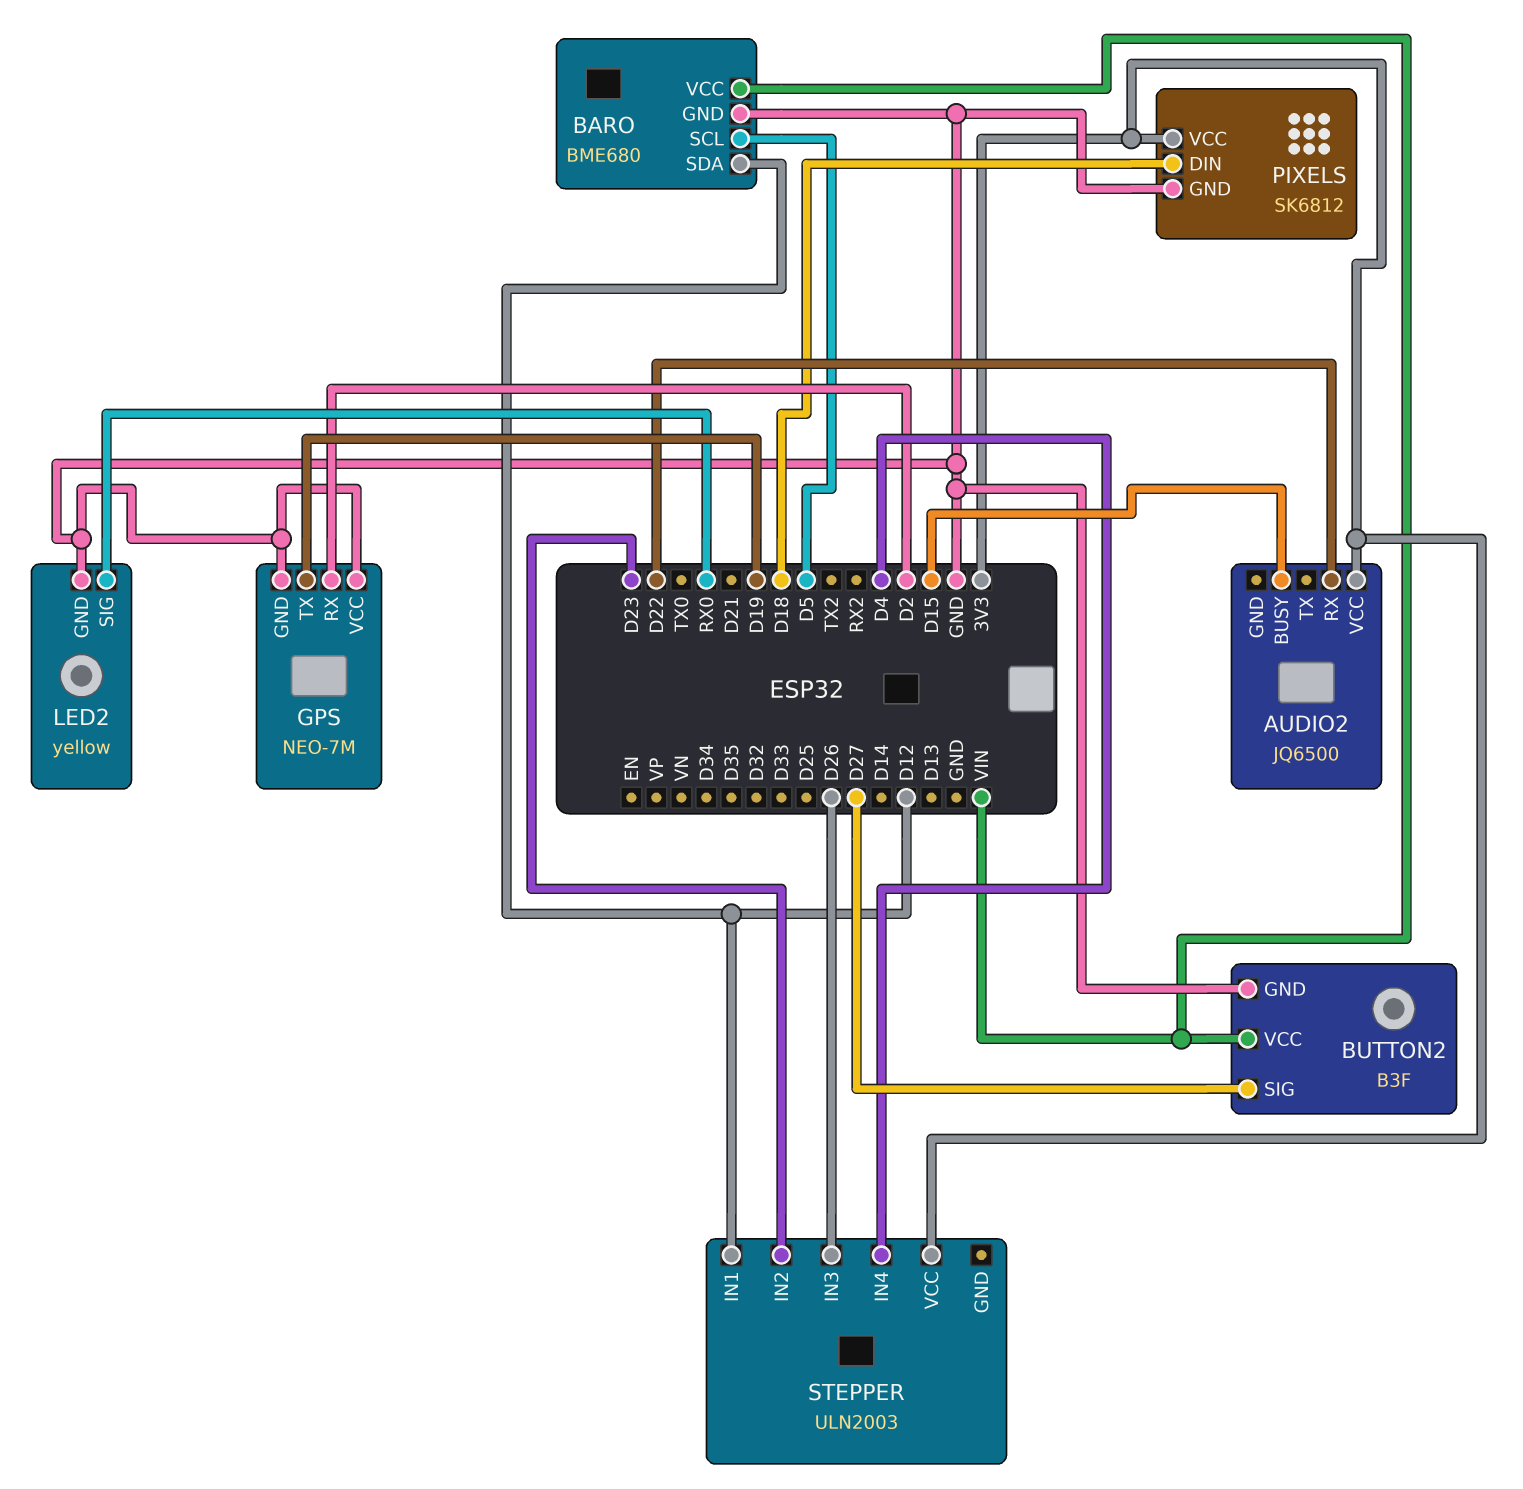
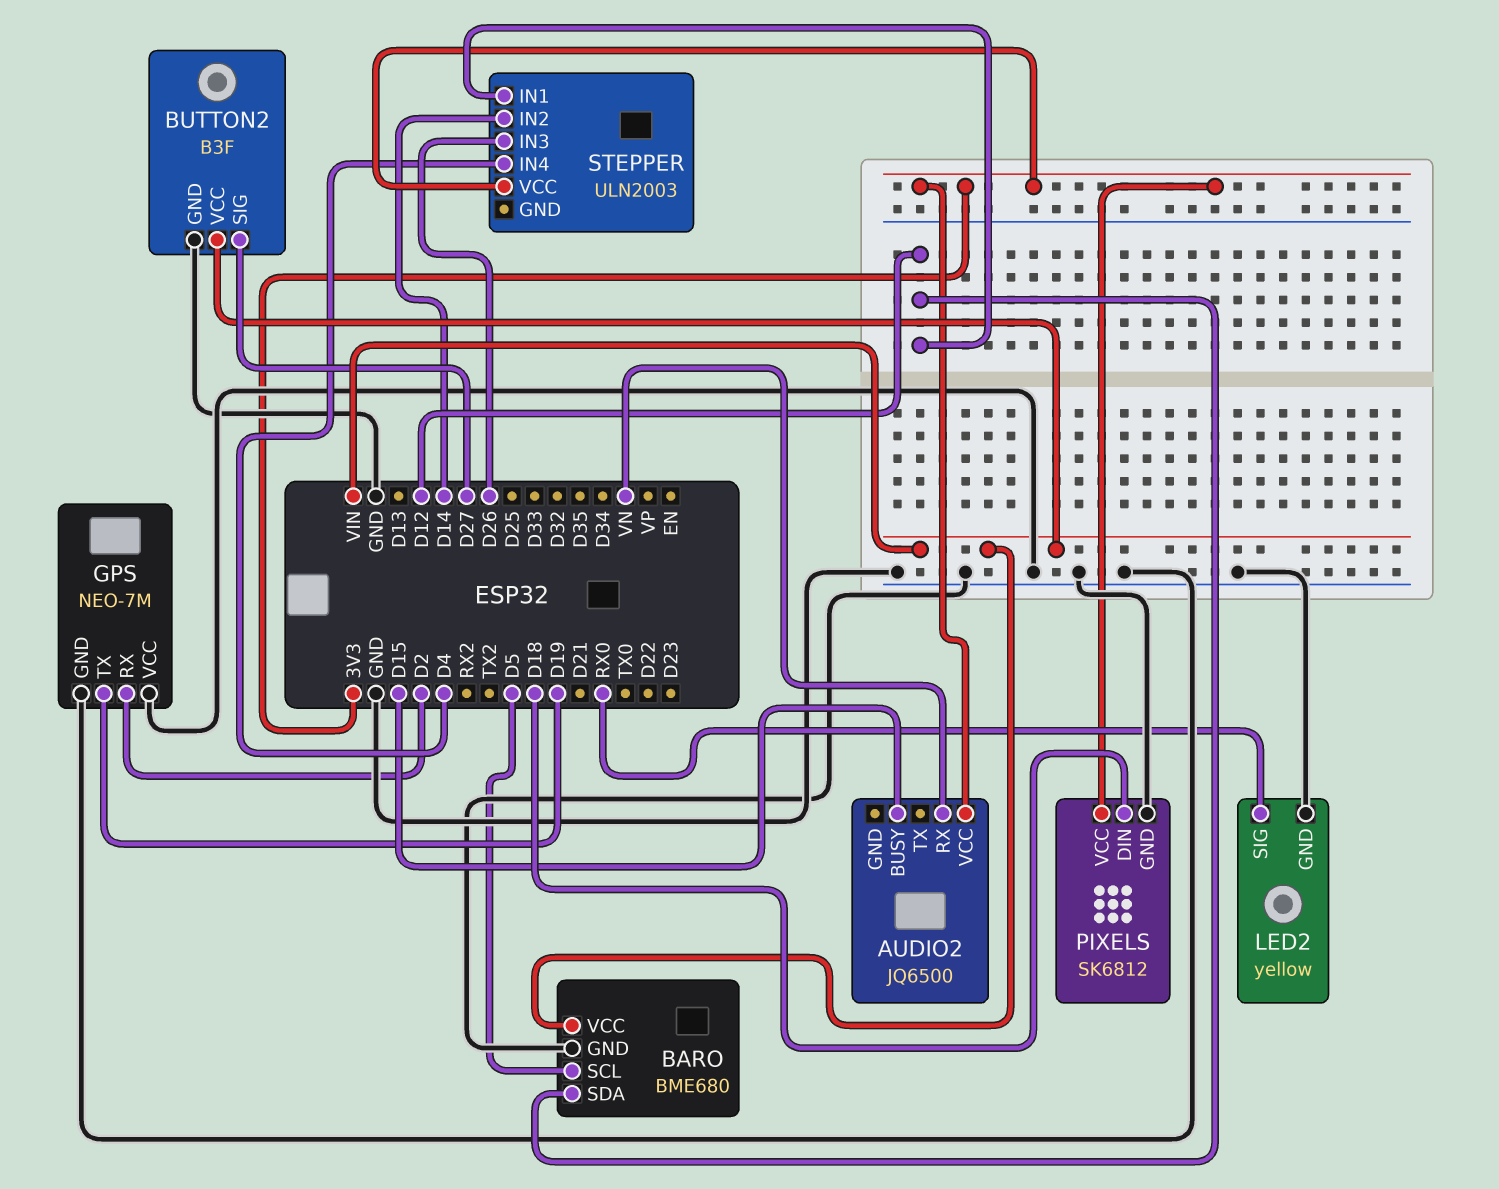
AUDIO2 pin RX: D22 -> VN
STEPPER pin IN2: D23 -> D14

